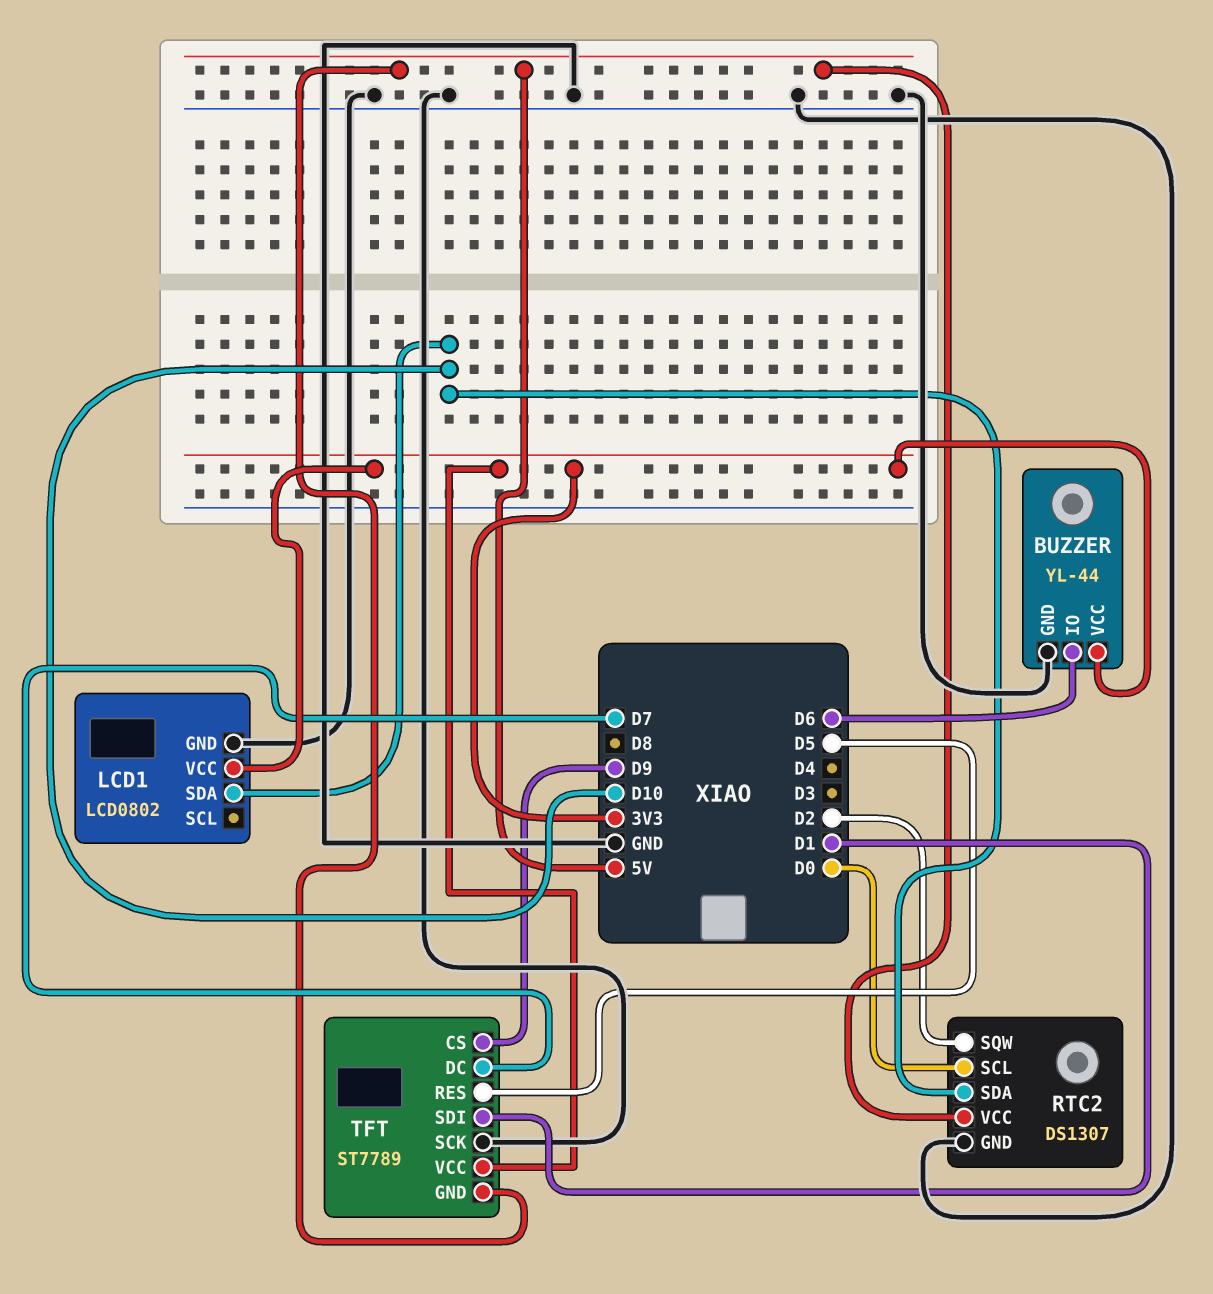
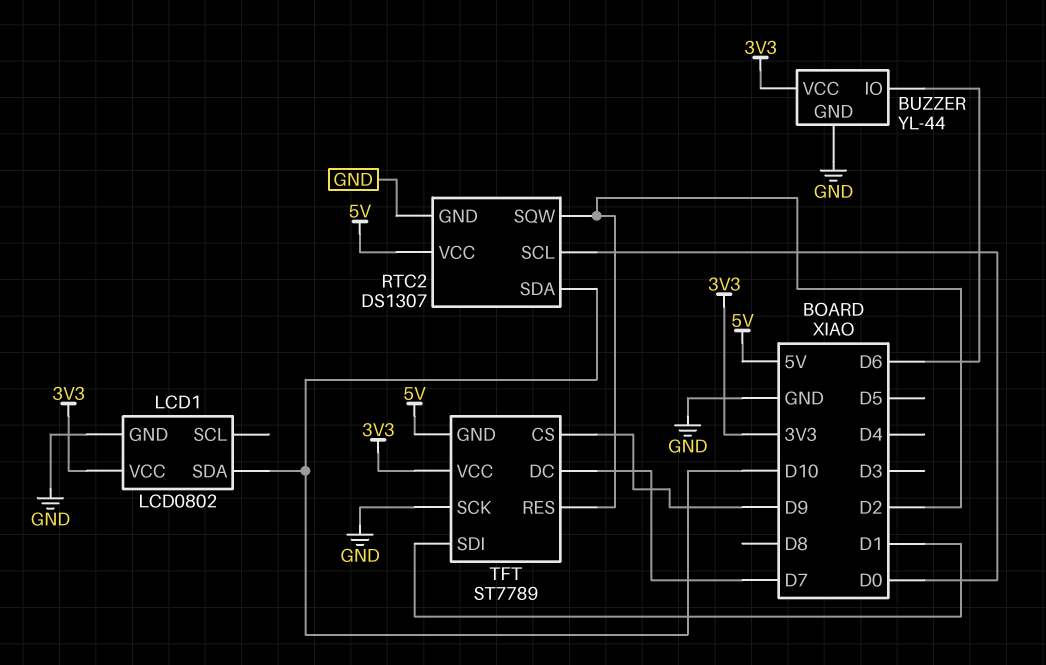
TFT pin RES: D5 -> D2

